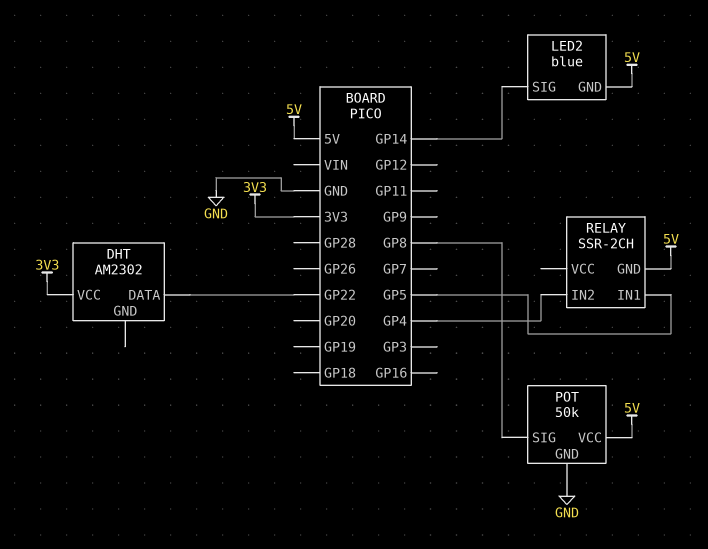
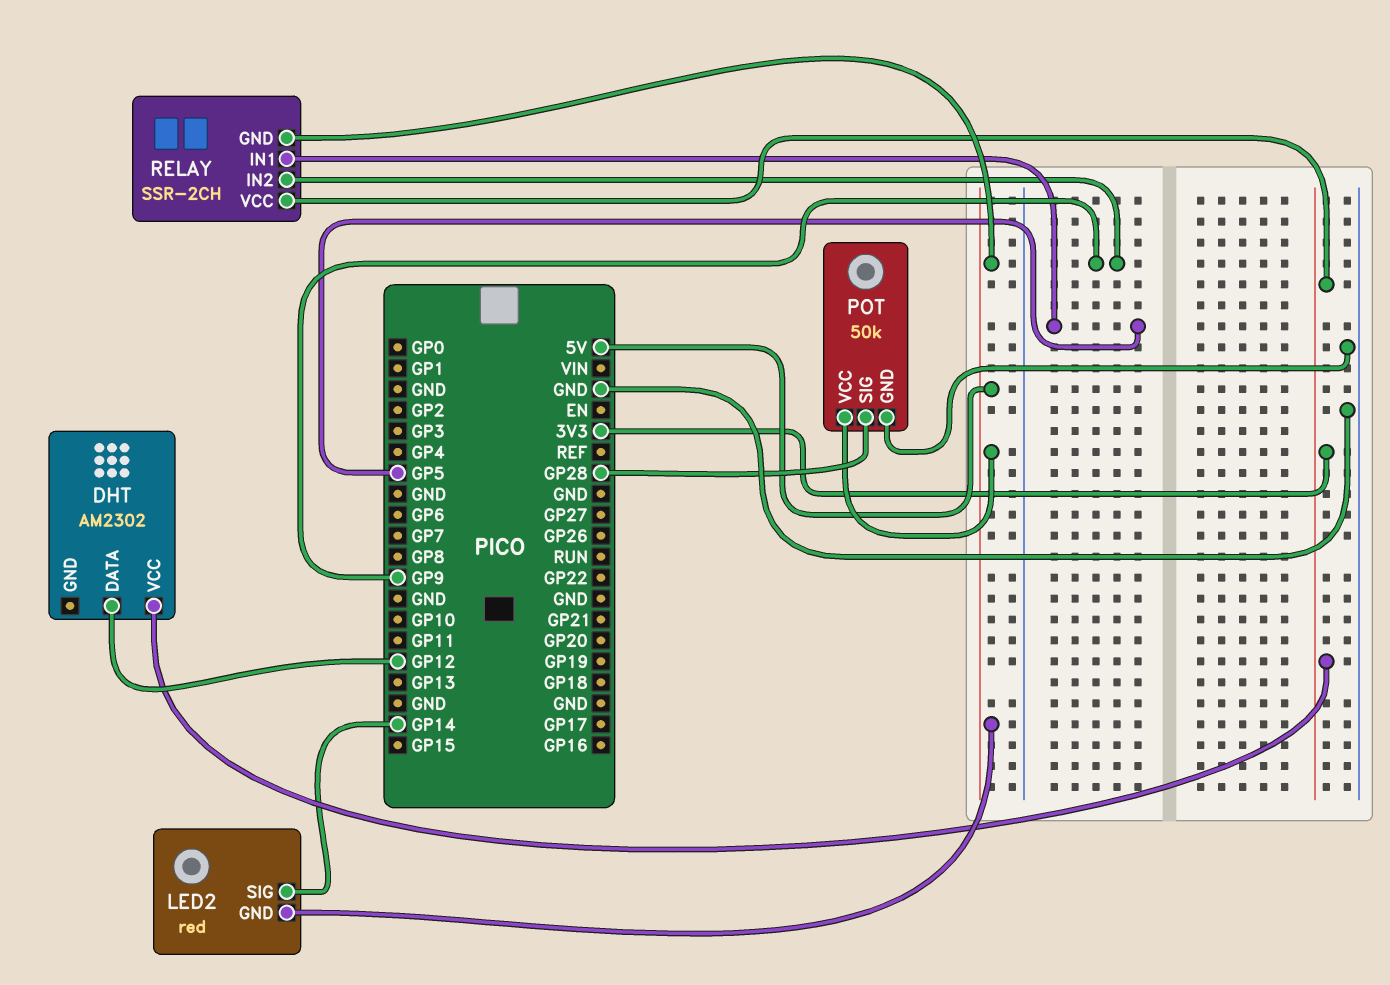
DHT pin DATA: GP22 -> GP12
LED2: blue -> red
POT pin SIG: GP8 -> GP28
RELAY pin IN2: GP4 -> GP9
RELAY pin VCC: none -> 3V3

